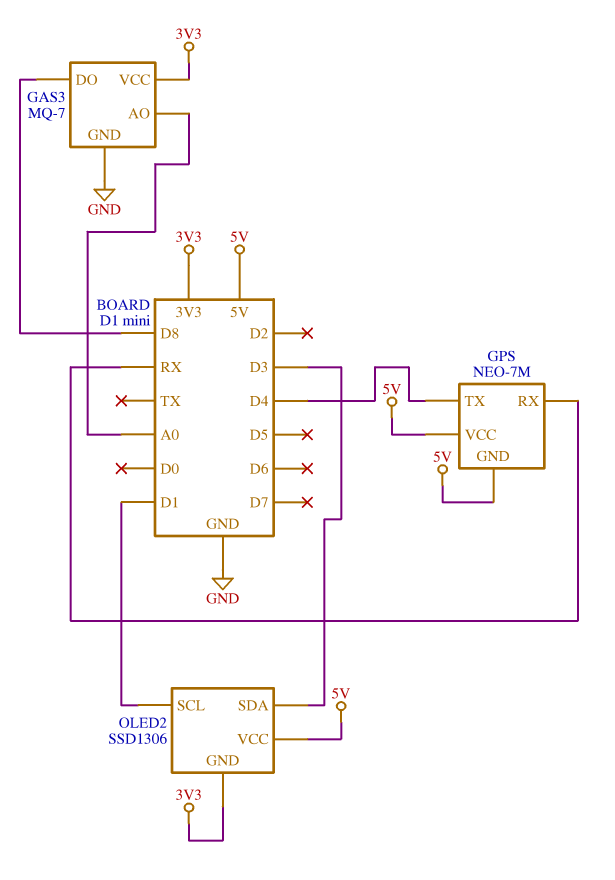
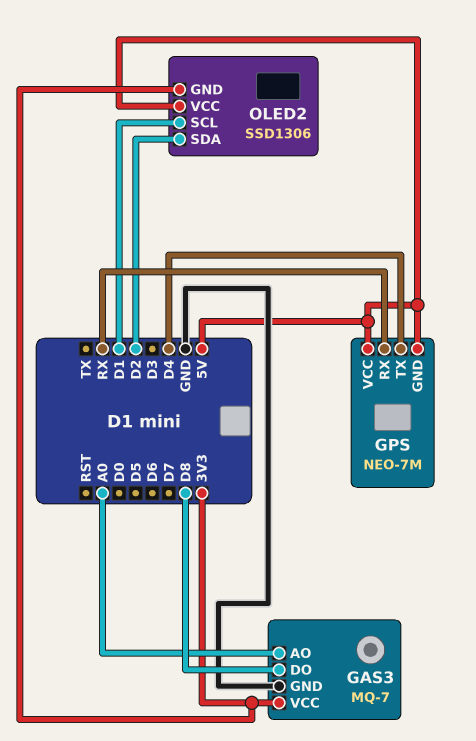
OLED2 pin SDA: D3 -> D2

